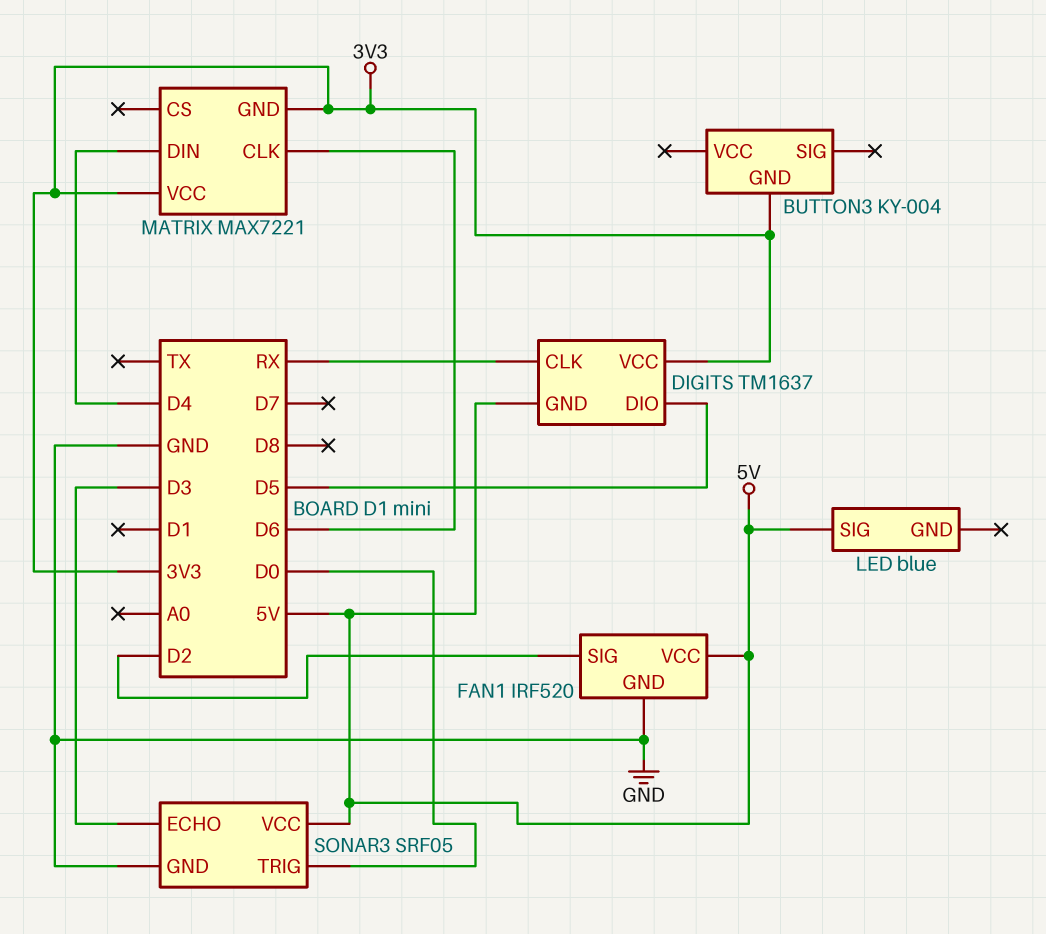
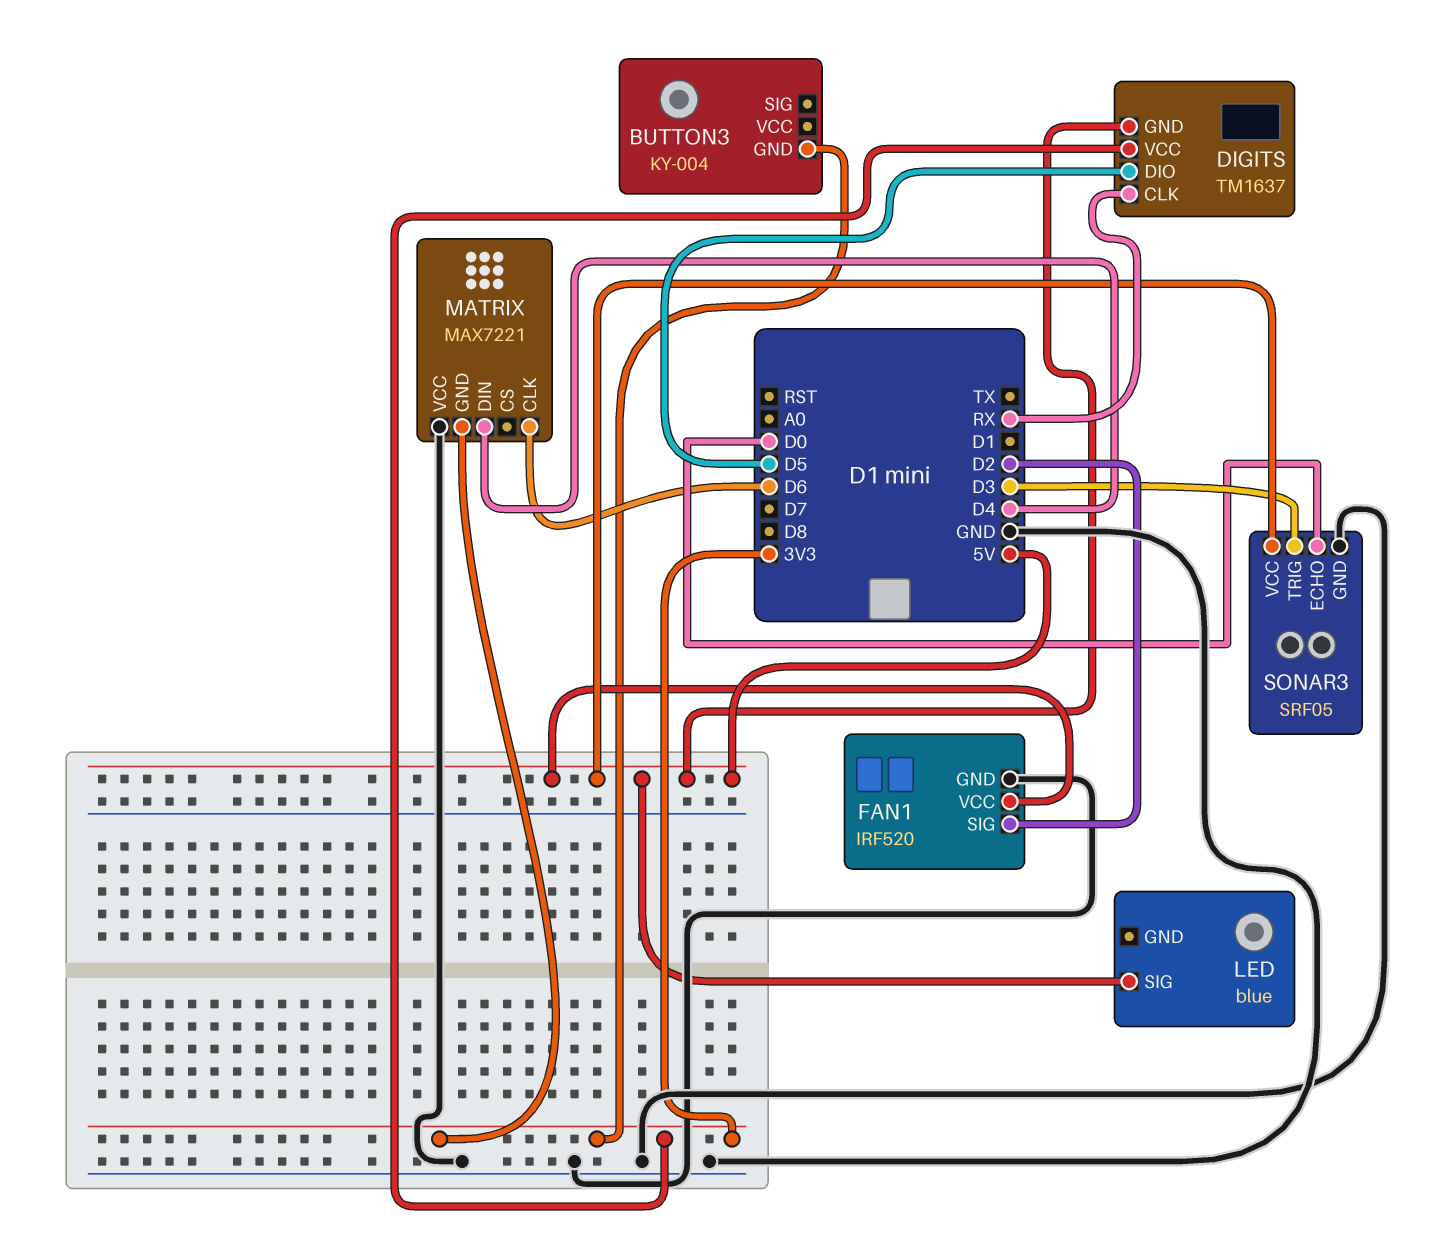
MATRIX pin VCC: 3V3 -> GND
SONAR3 pin ECHO: D3 -> D0
SONAR3 pin TRIG: D0 -> D3

